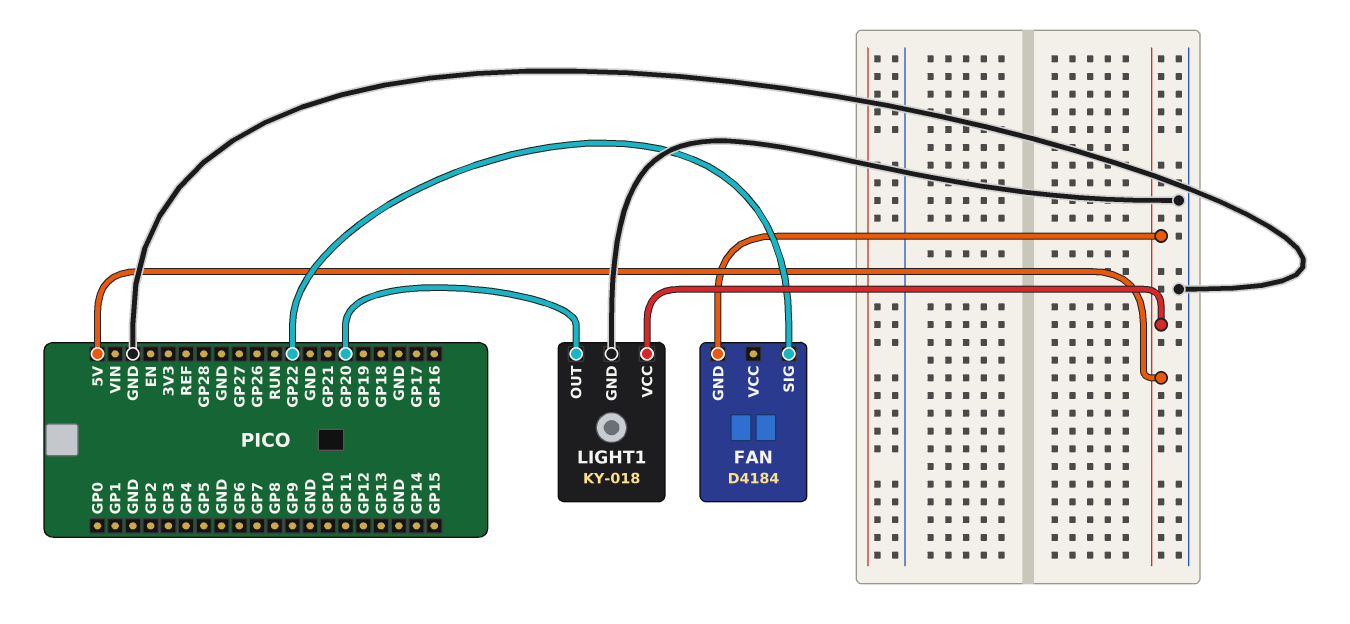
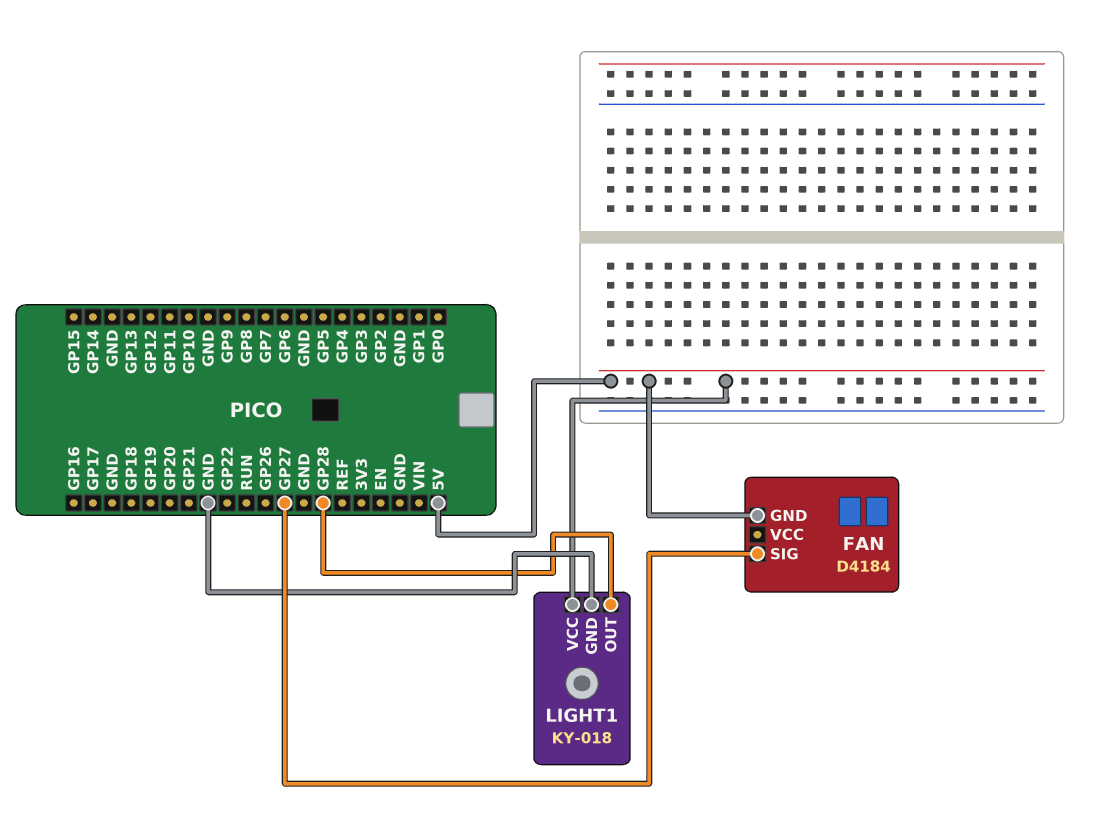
FAN pin SIG: GP22 -> GP27
LIGHT1 pin OUT: GP20 -> GP28

